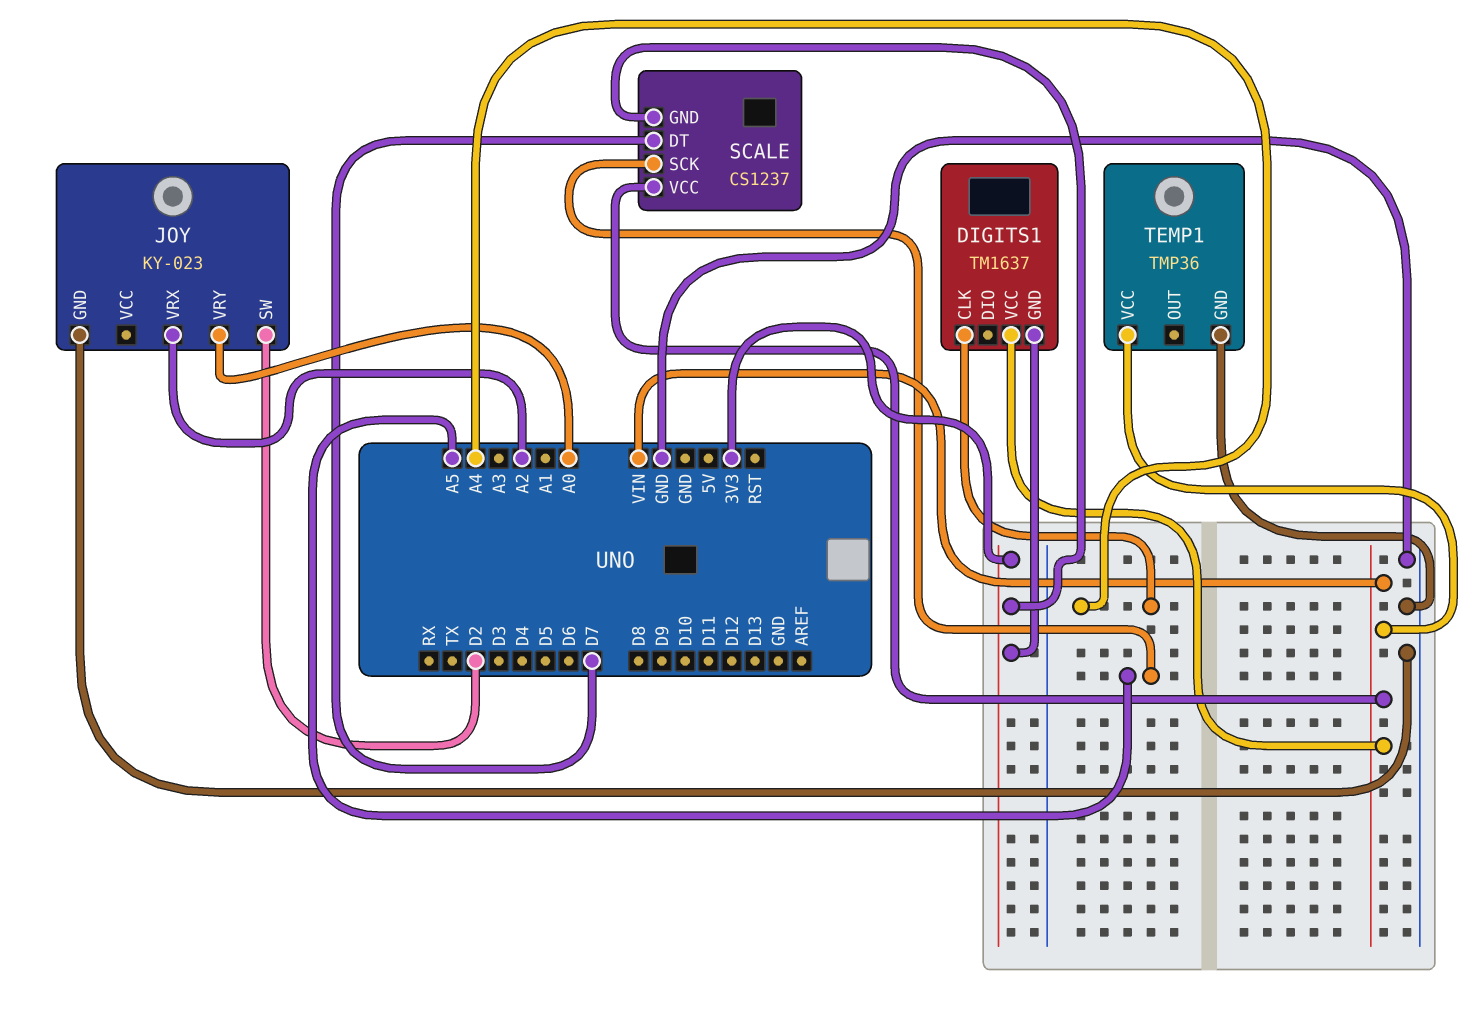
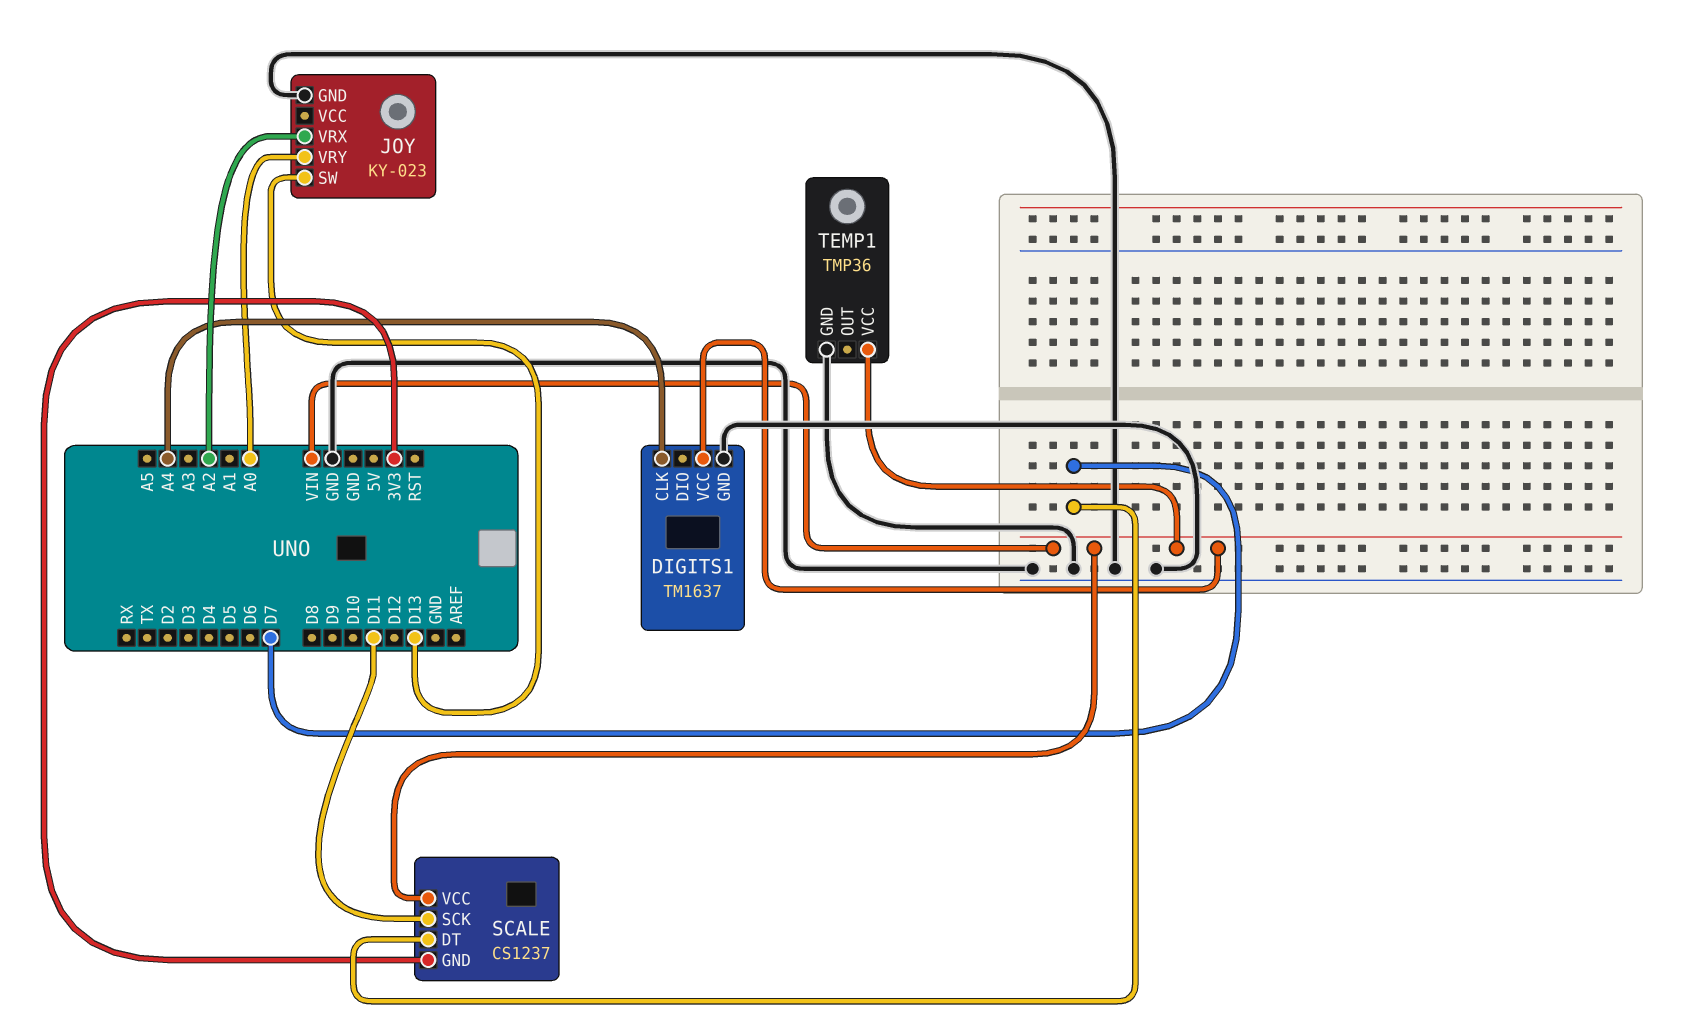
DIGITS1 pin GND: 3V3 -> GND
JOY pin SW: D2 -> D13
SCALE pin SCK: A5 -> D11

